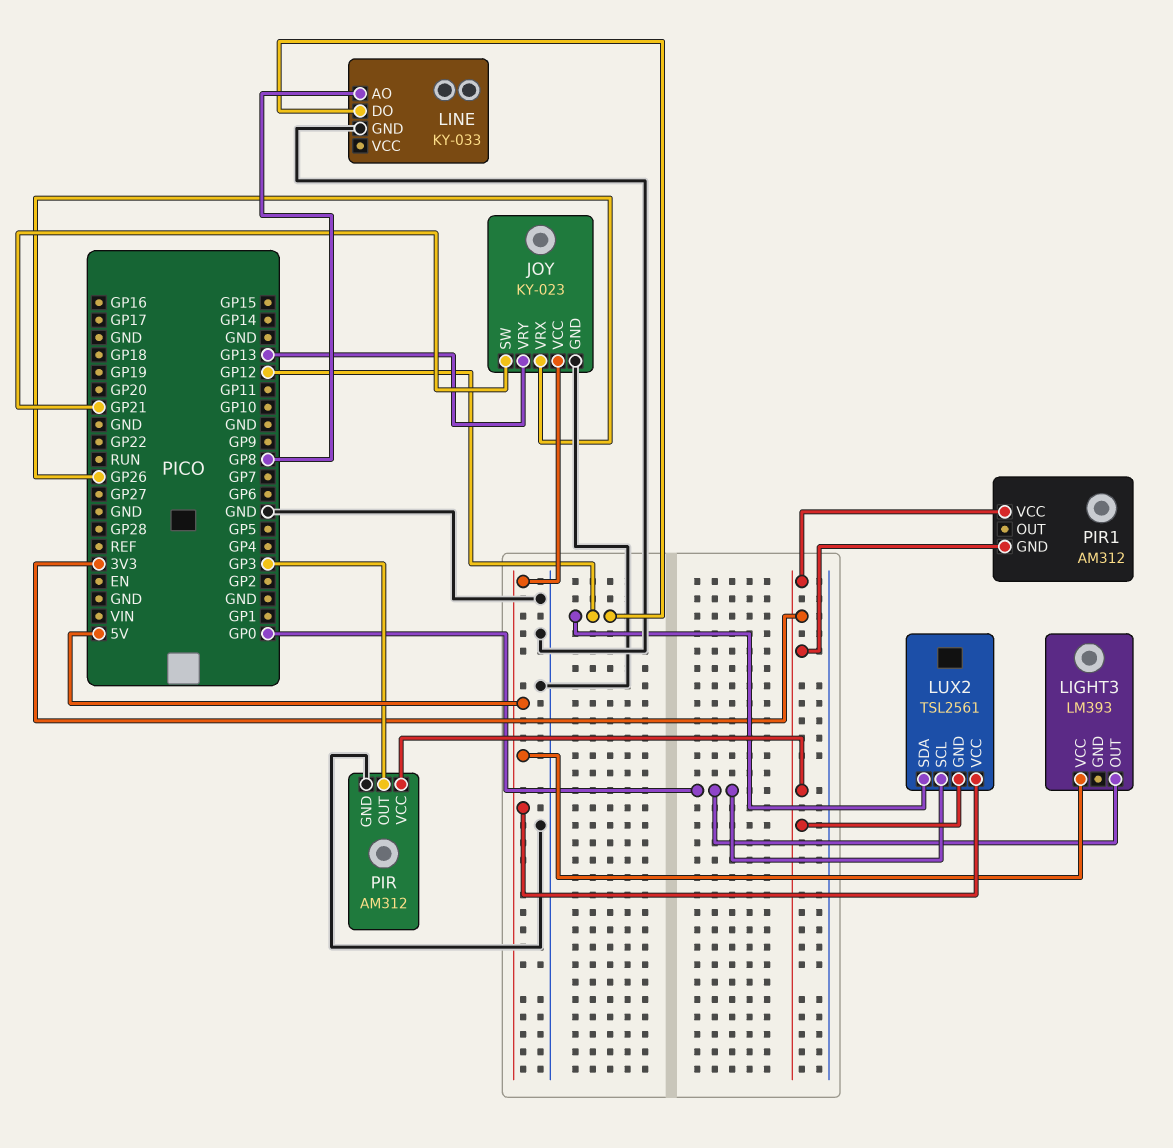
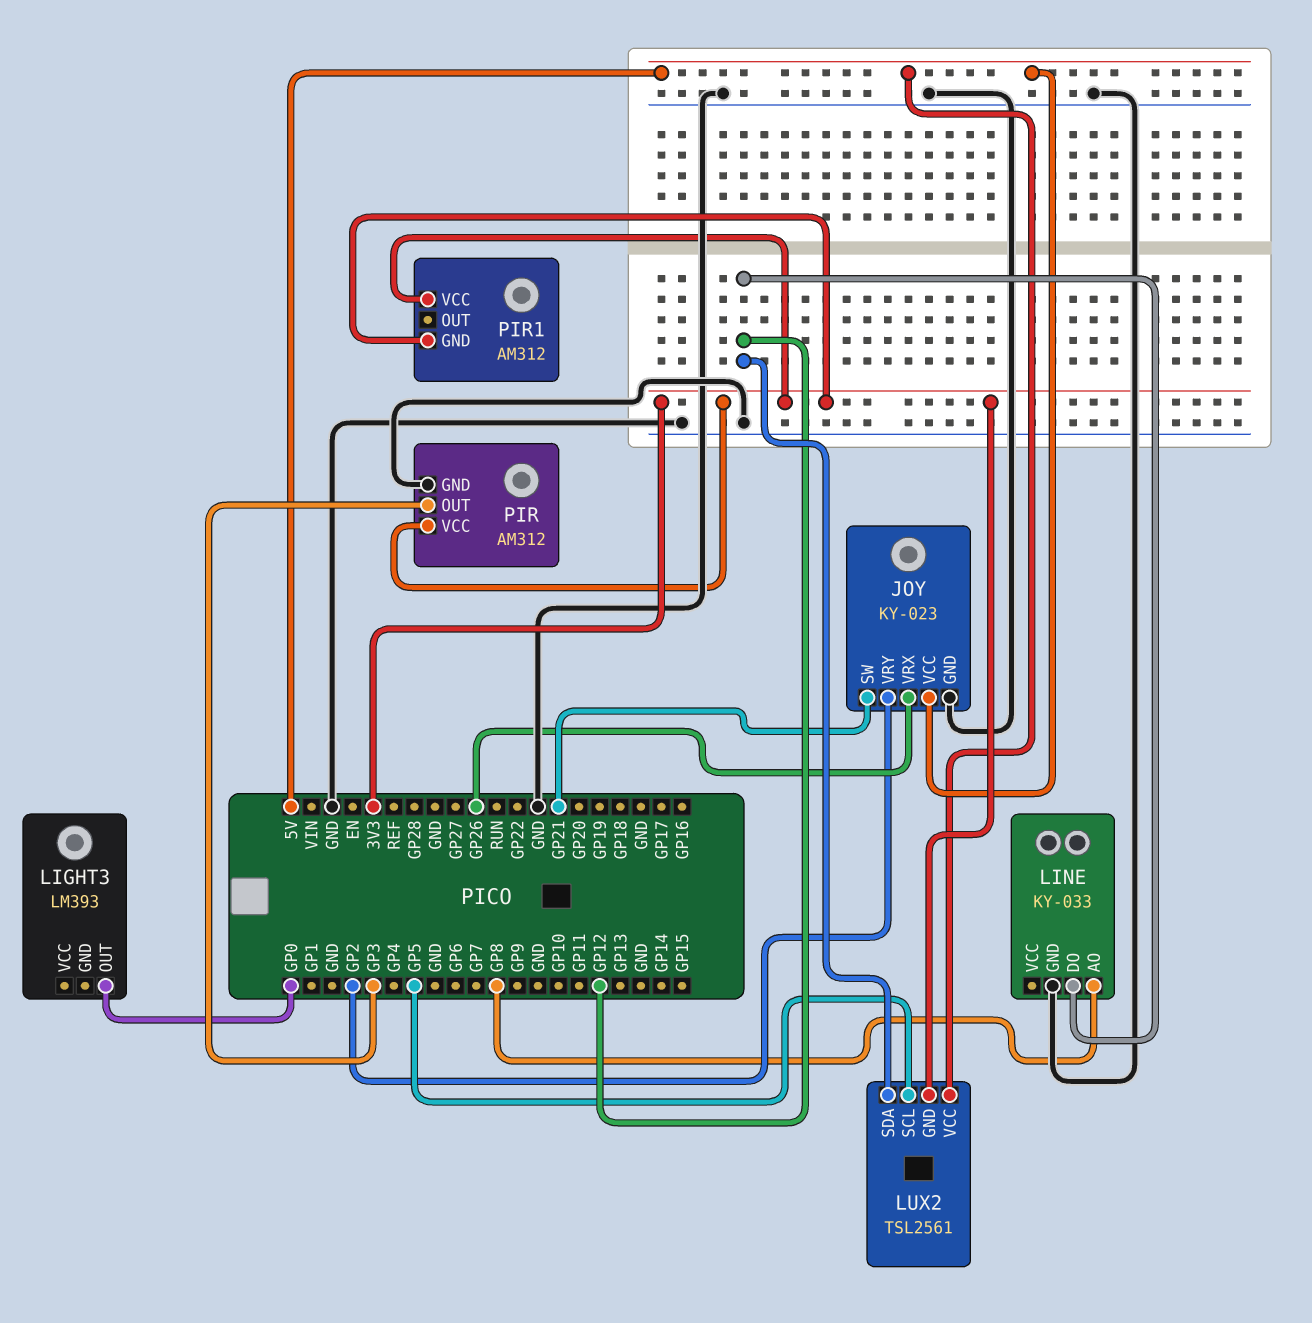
JOY pin VRY: GP13 -> GP2
LIGHT3 pin VCC: 5V -> none
LUX2 pin SCL: GP0 -> GP5

